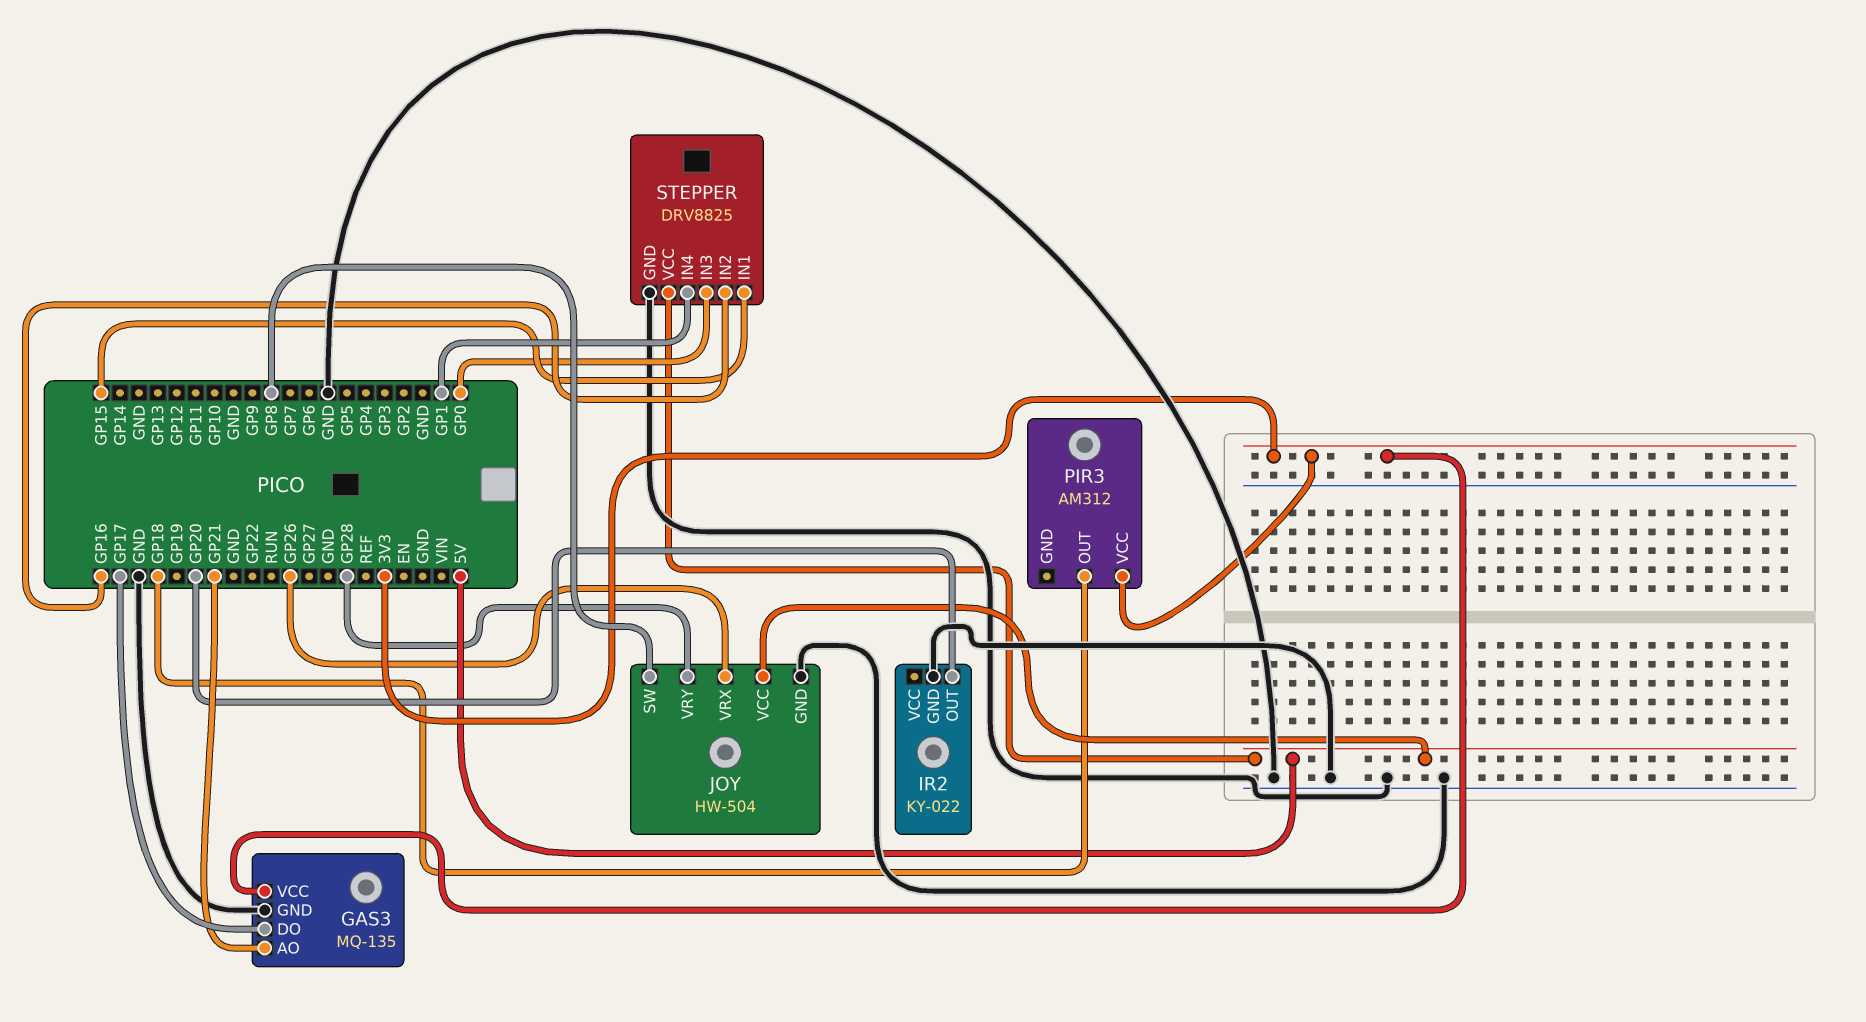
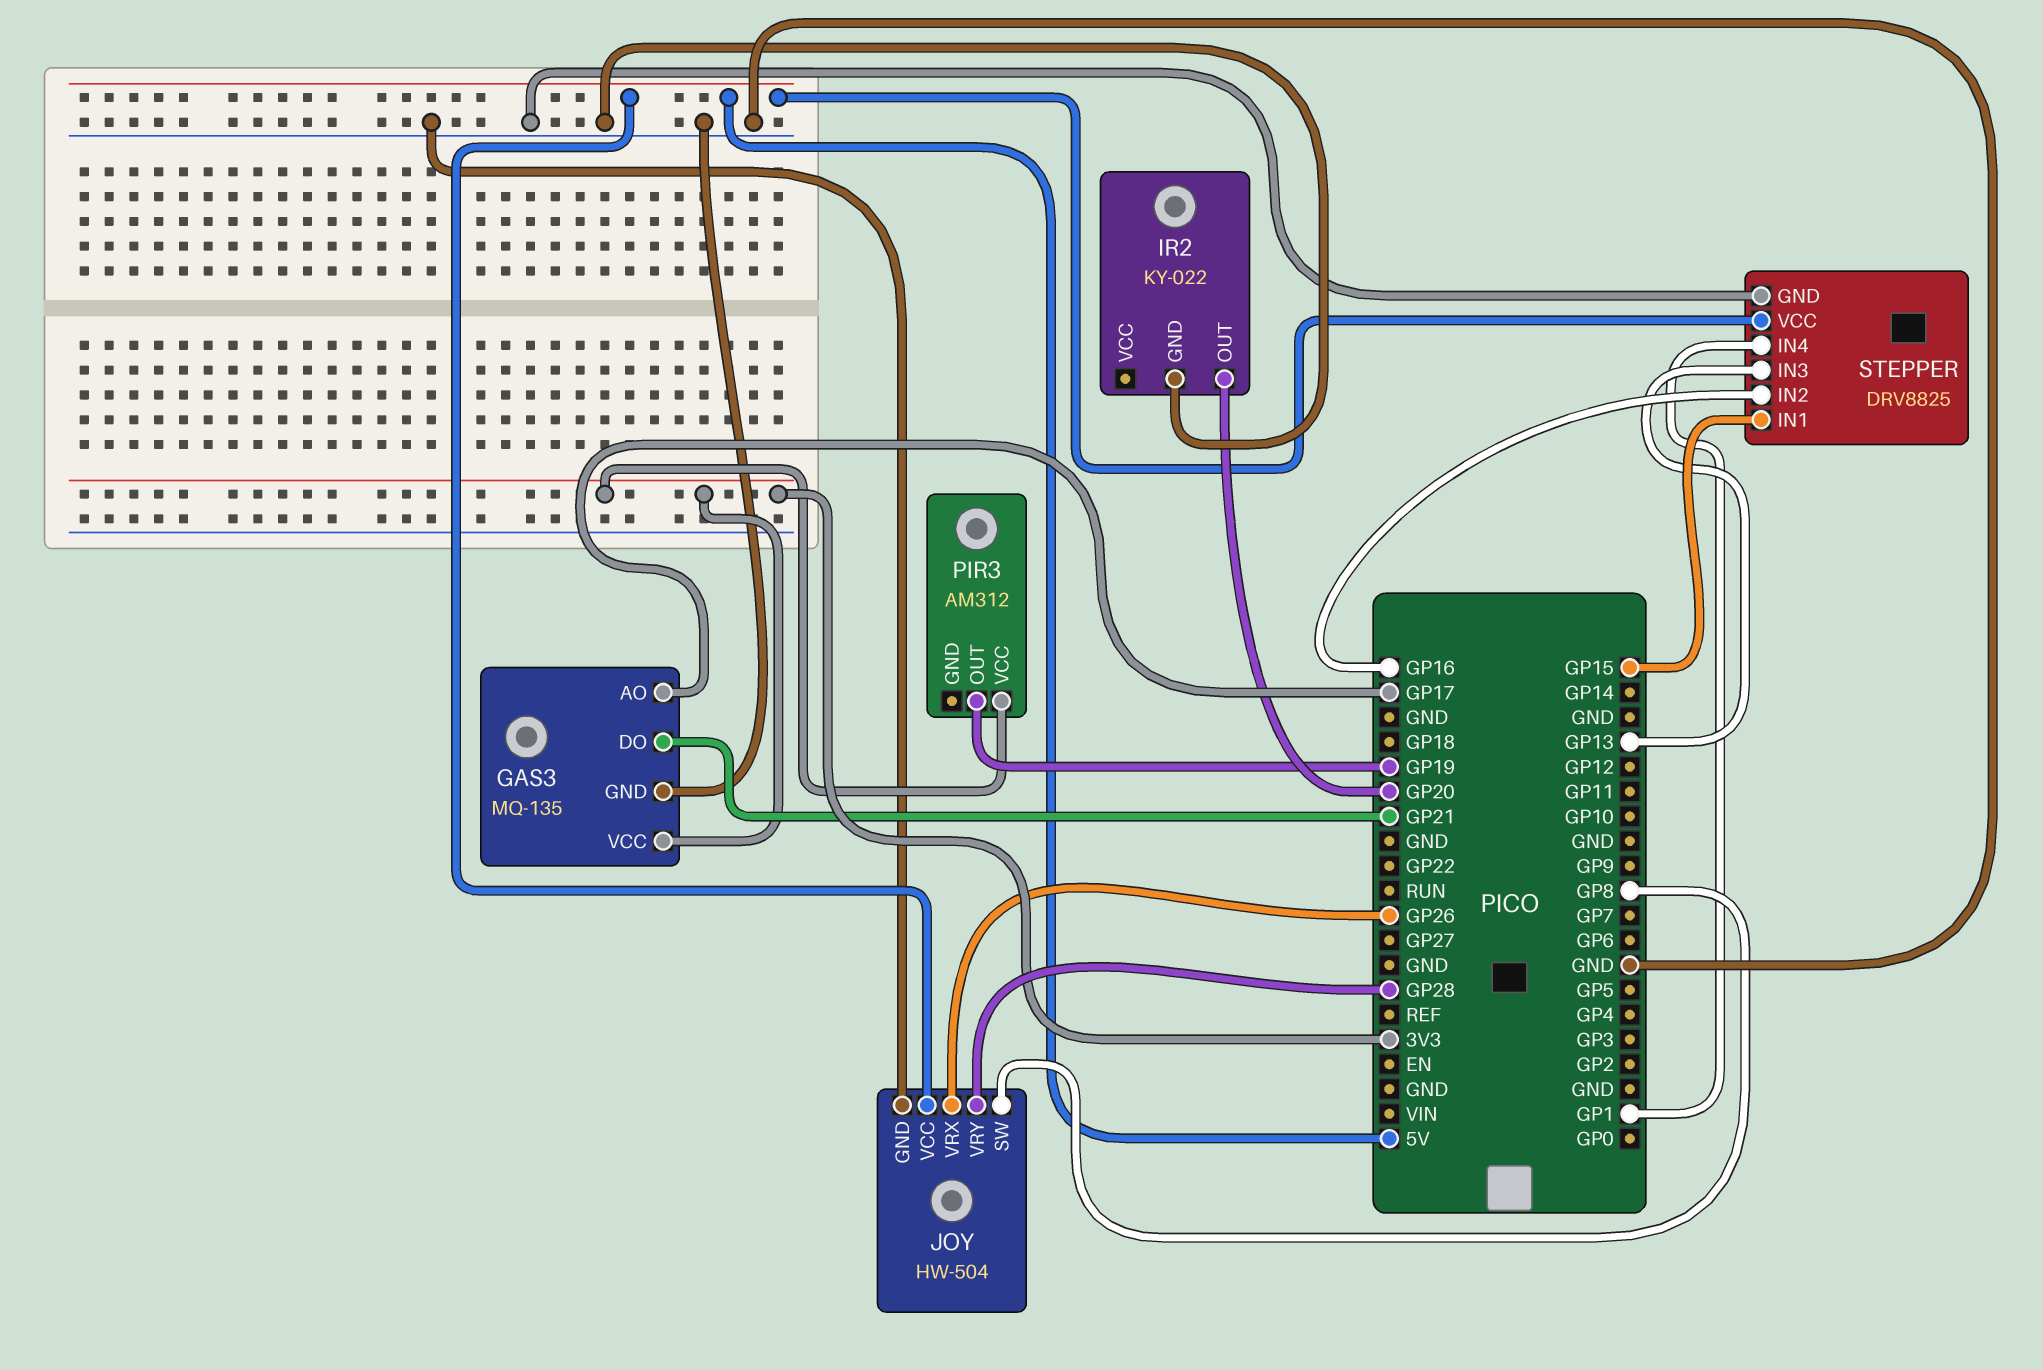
GAS3 pin AO: GP21 -> GP17
GAS3 pin DO: GP17 -> GP21
PIR3 pin OUT: GP18 -> GP19
STEPPER pin IN3: GP0 -> GP13

